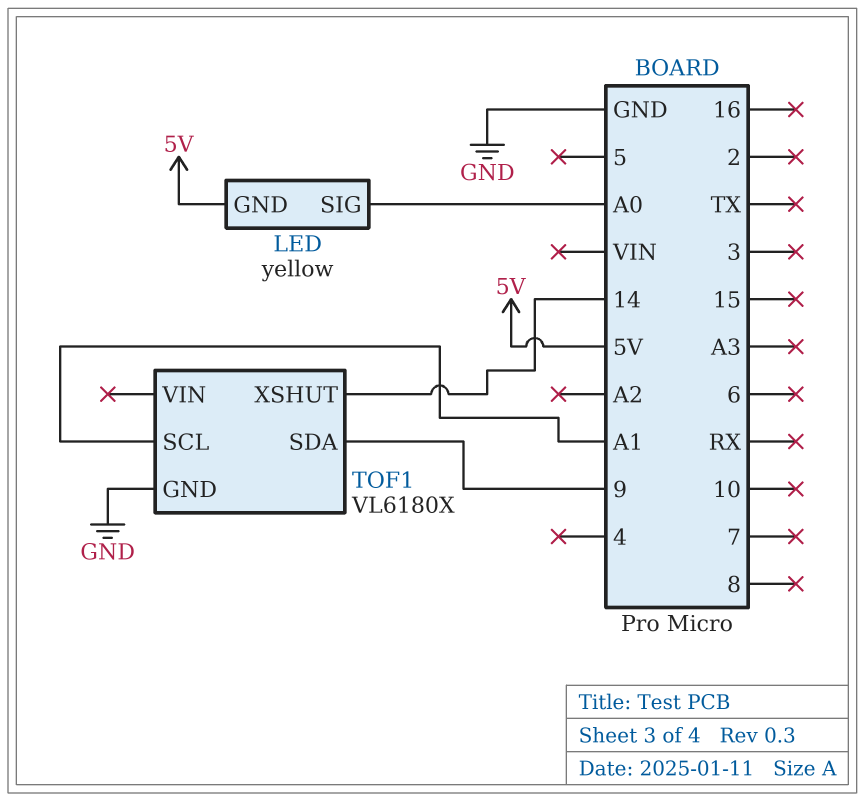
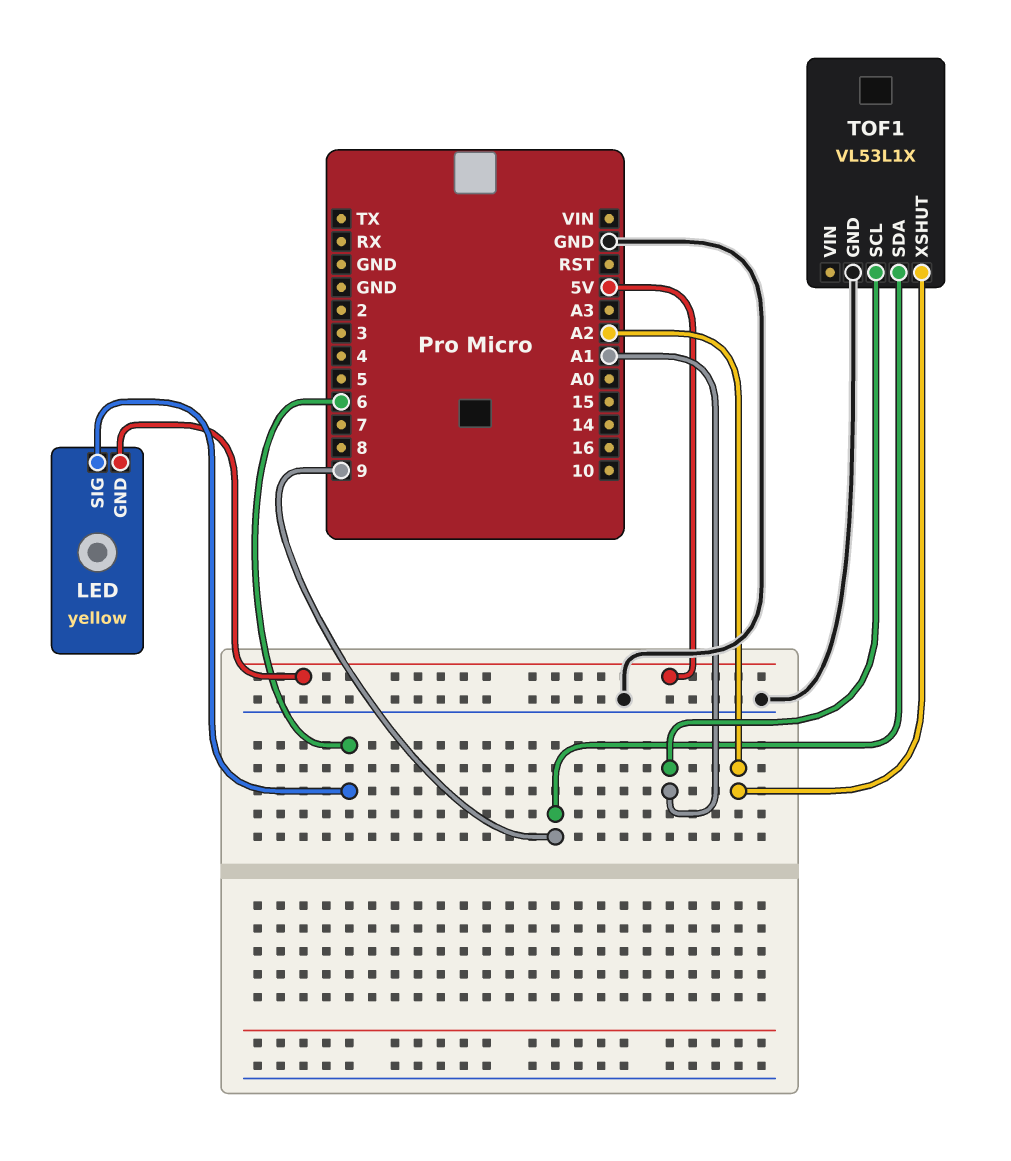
LED pin SIG: A0 -> 6
TOF1: VL6180X -> VL53L1X
TOF1 pin XSHUT: 14 -> A2

